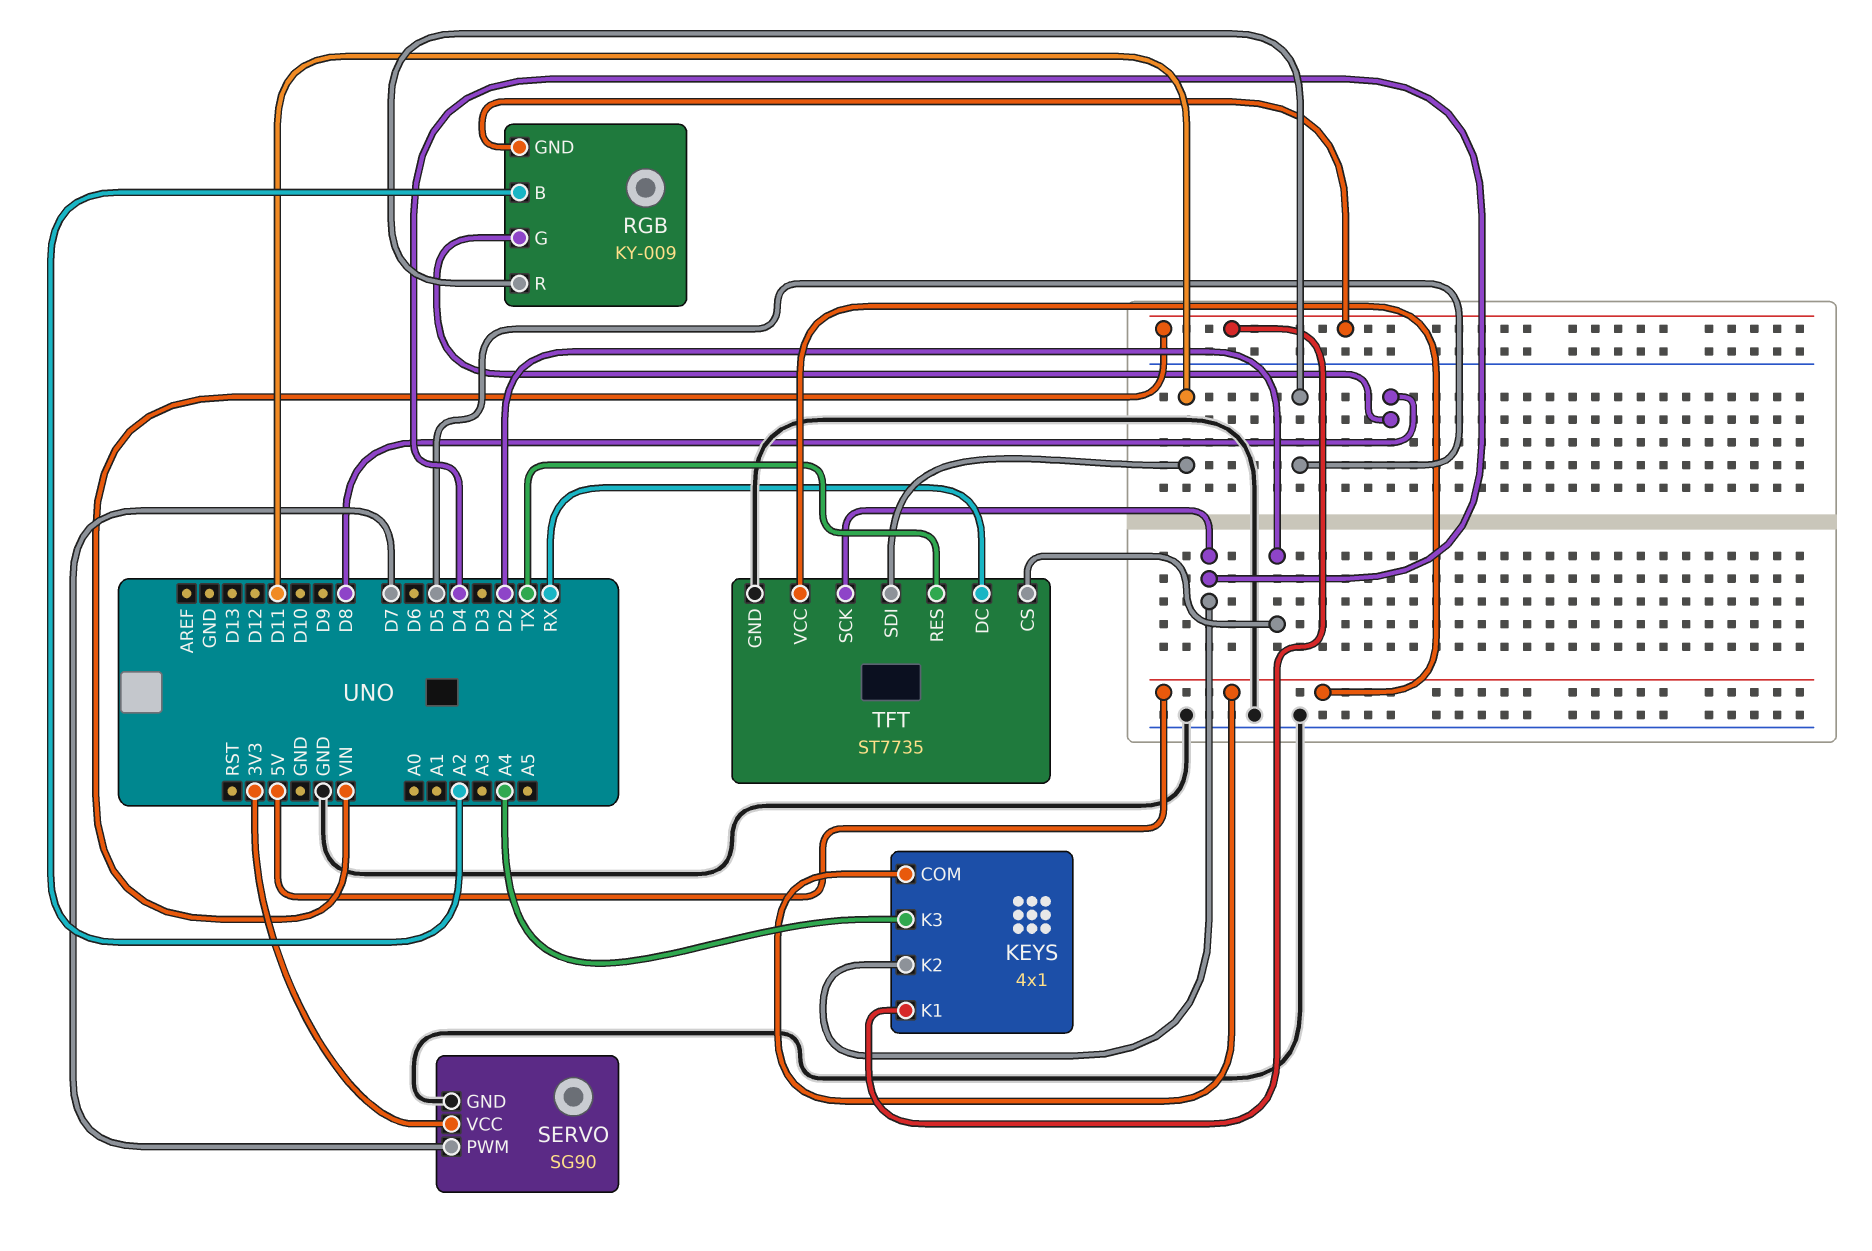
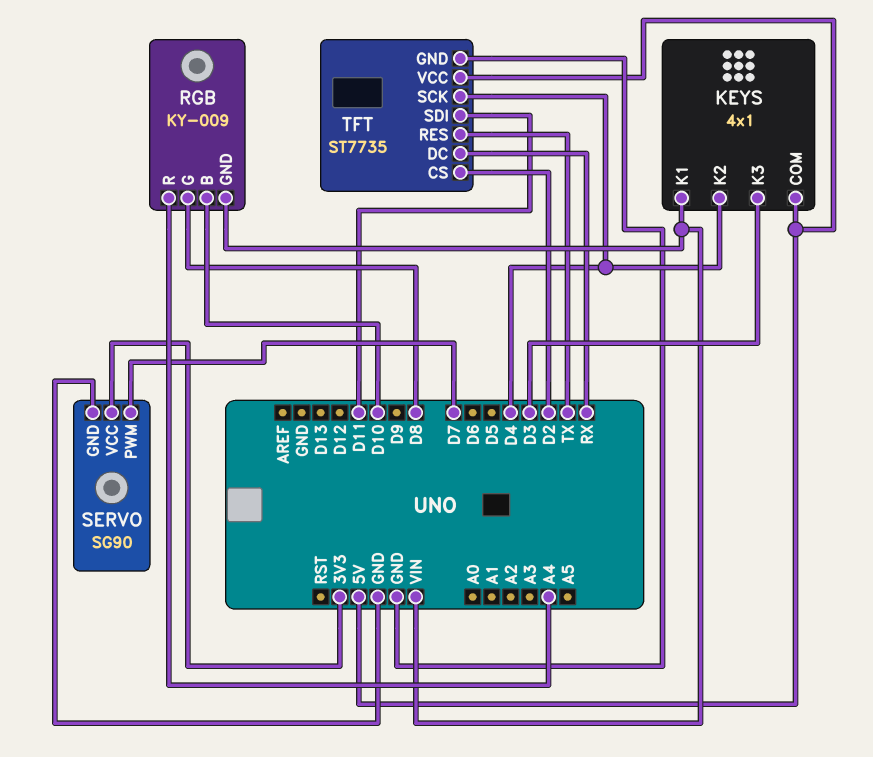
KEYS pin K3: A4 -> D3
RGB pin B: A2 -> D10
RGB pin R: D5 -> A4

